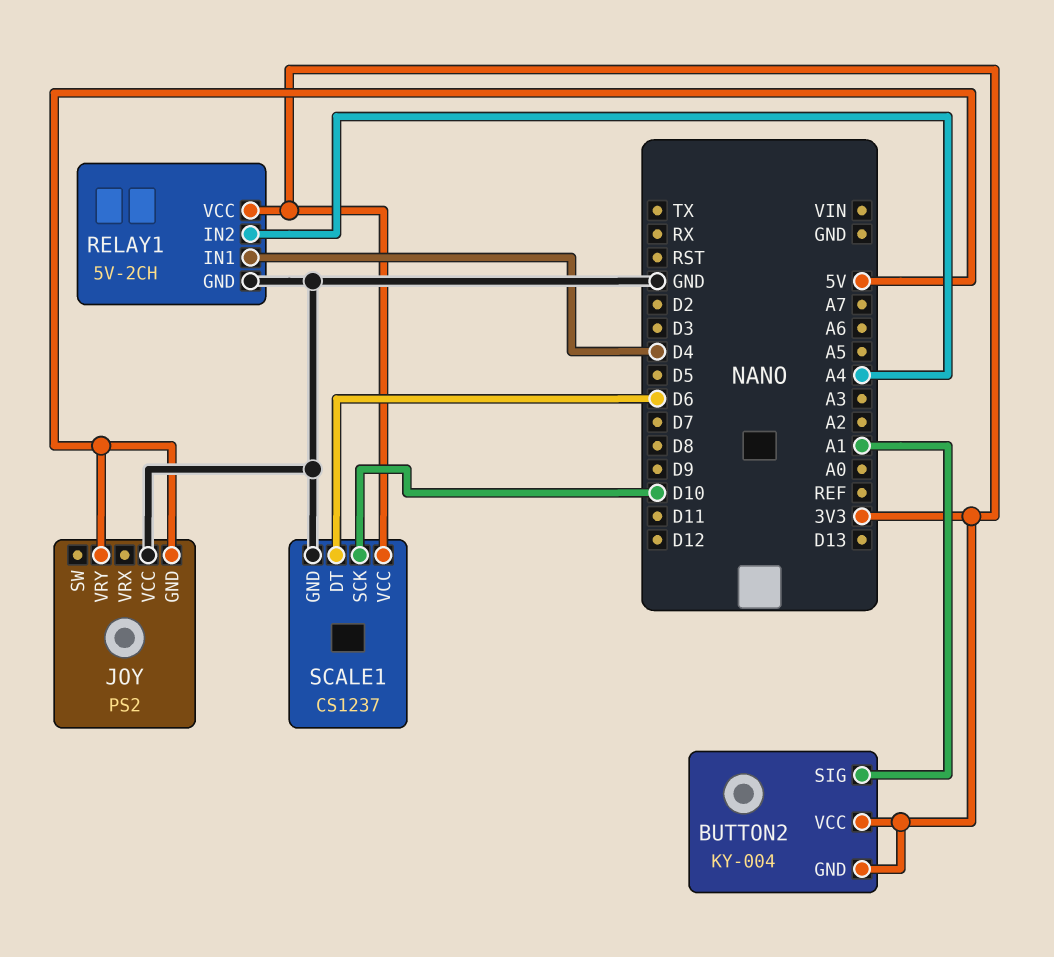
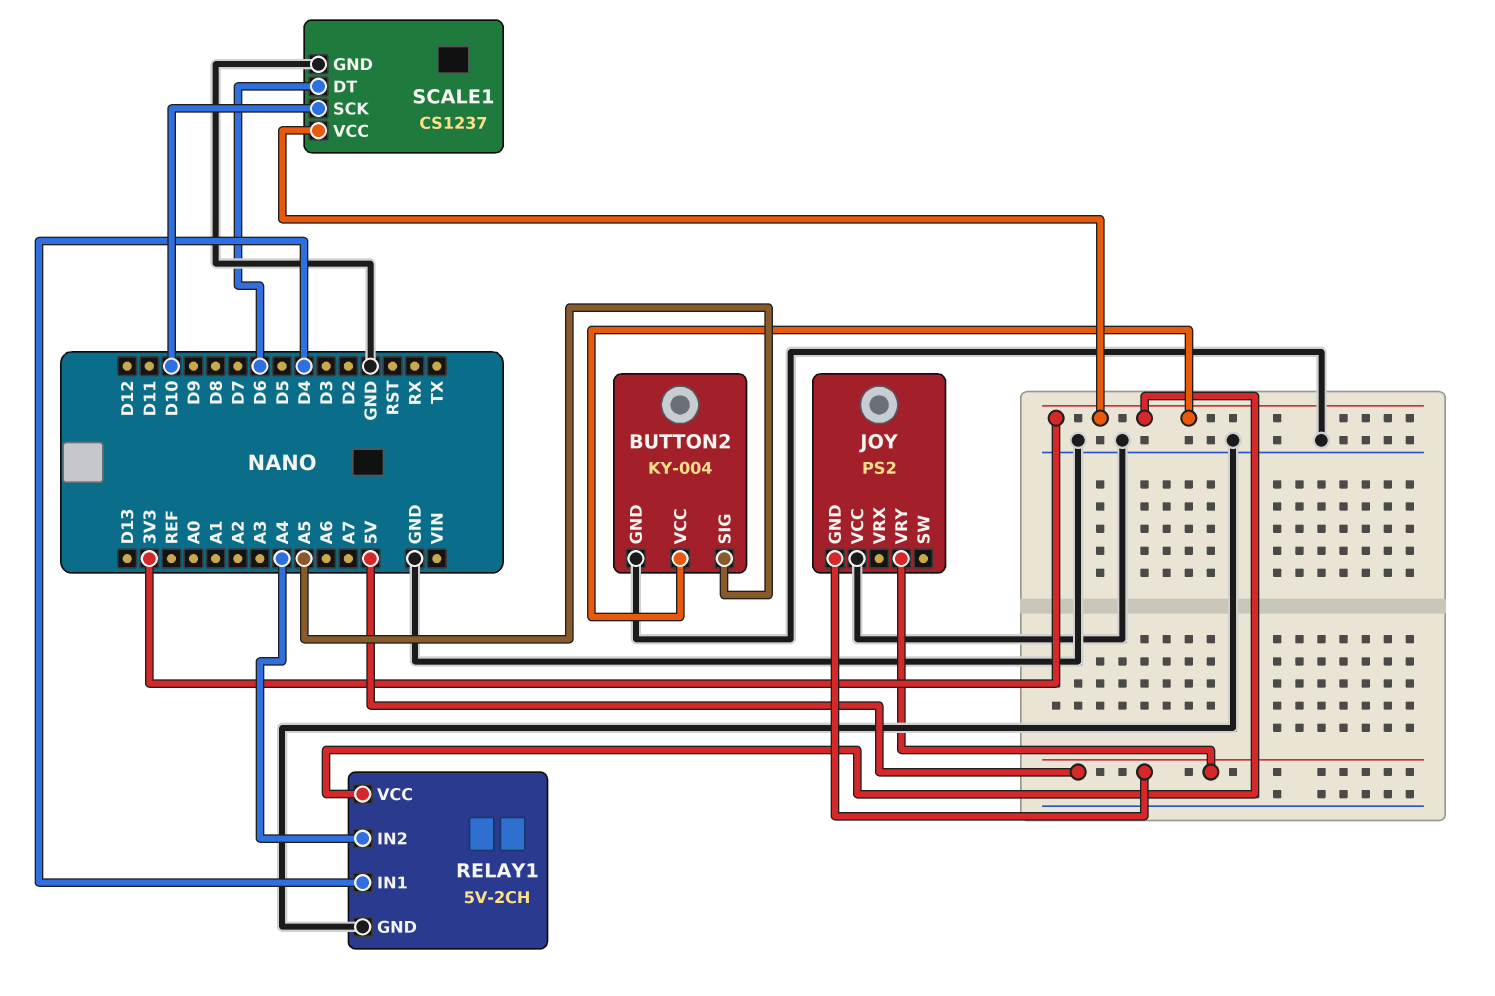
BUTTON2 pin GND: 3V3 -> GND
BUTTON2 pin SIG: A1 -> A5

